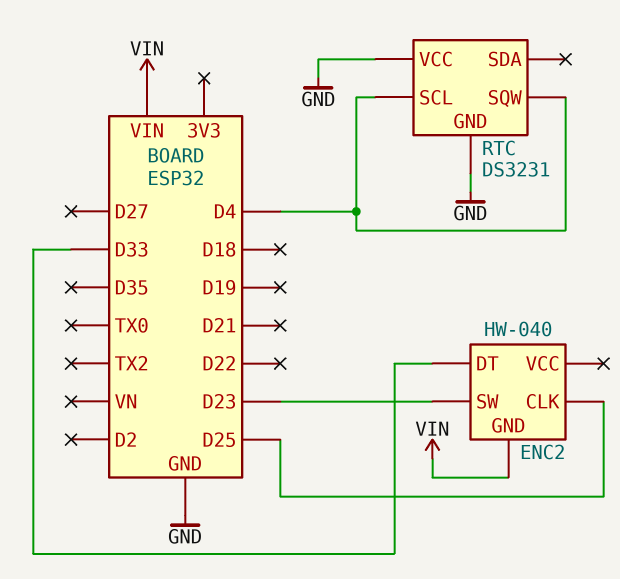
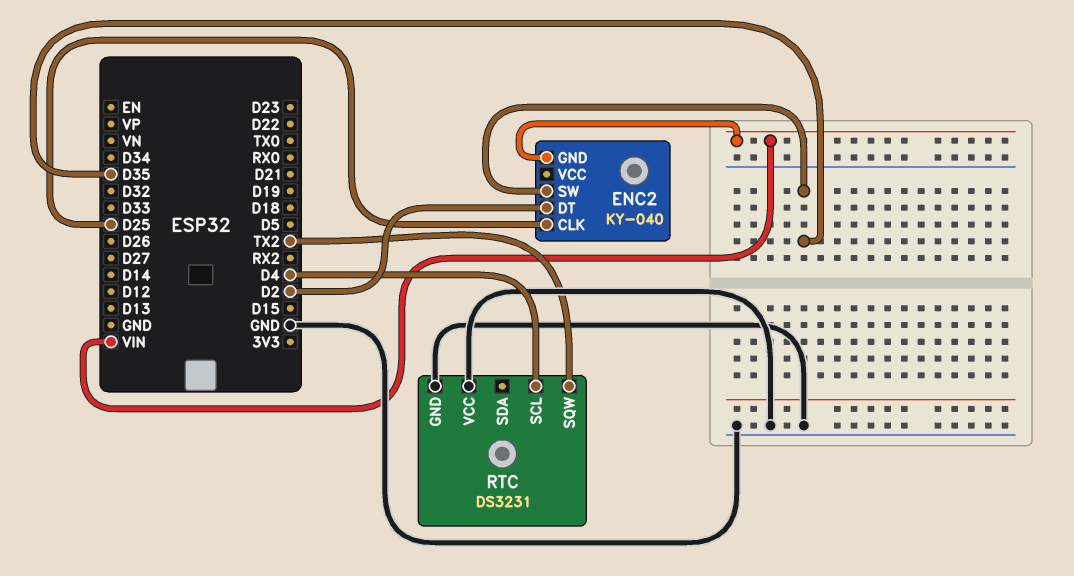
ENC2: HW-040 -> KY-040
ENC2 pin DT: D33 -> D2
ENC2 pin SW: D23 -> D35
RTC pin SQW: D4 -> TX2

